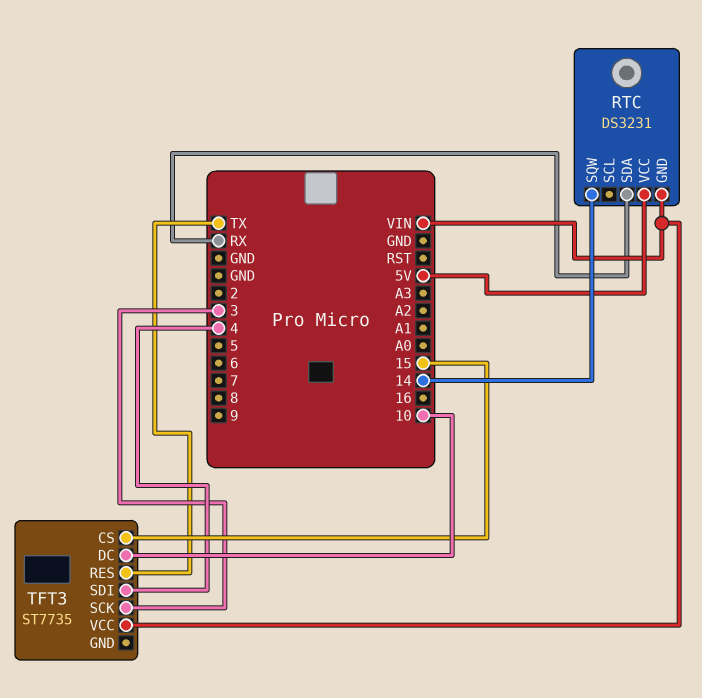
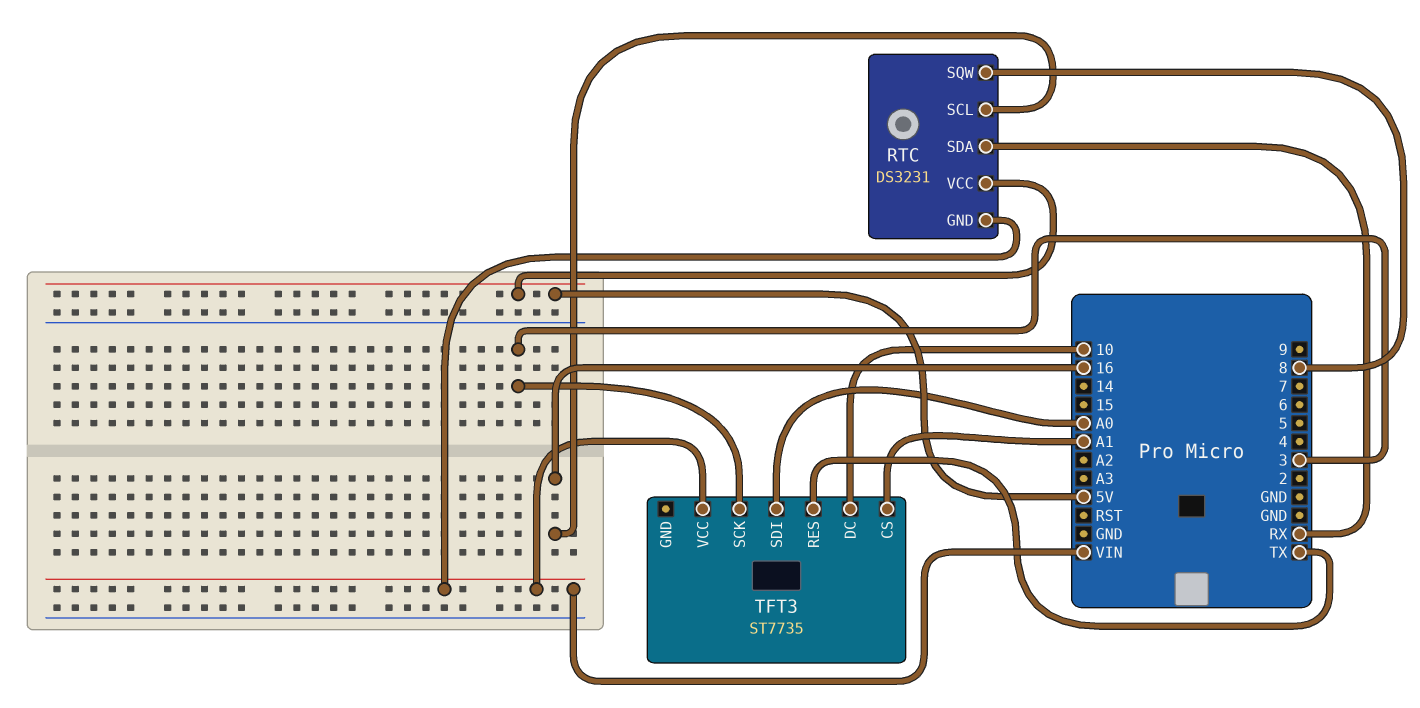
RTC pin SCL: none -> 16
RTC pin SQW: 14 -> 8
TFT3 pin CS: 15 -> A1
TFT3 pin SDI: 4 -> A0

